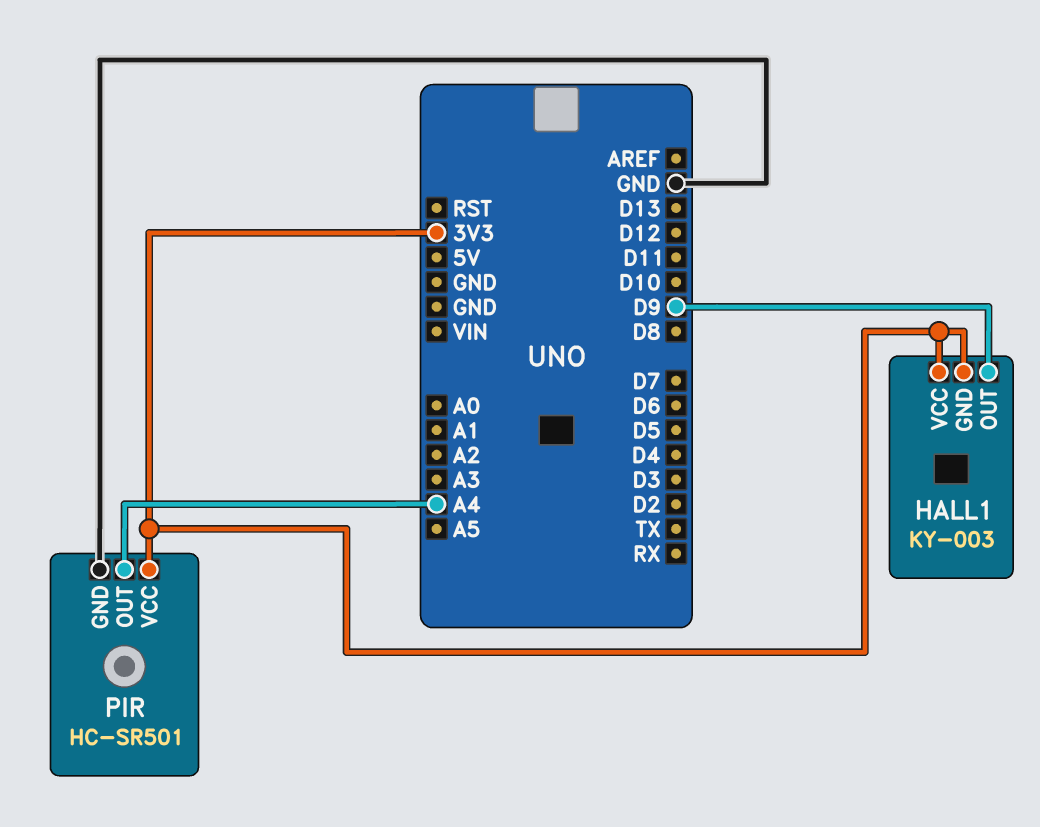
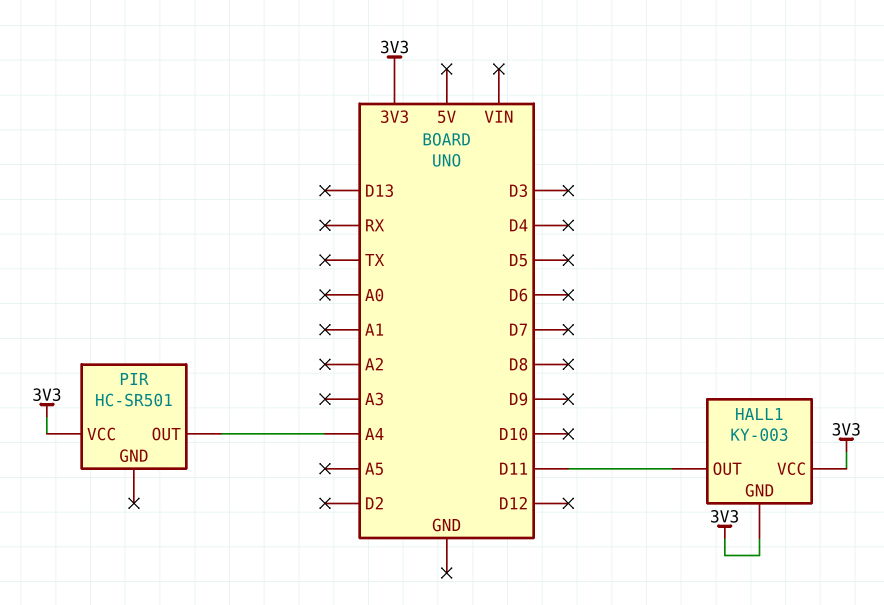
HALL1 pin OUT: D9 -> D11
PIR pin GND: GND -> none

